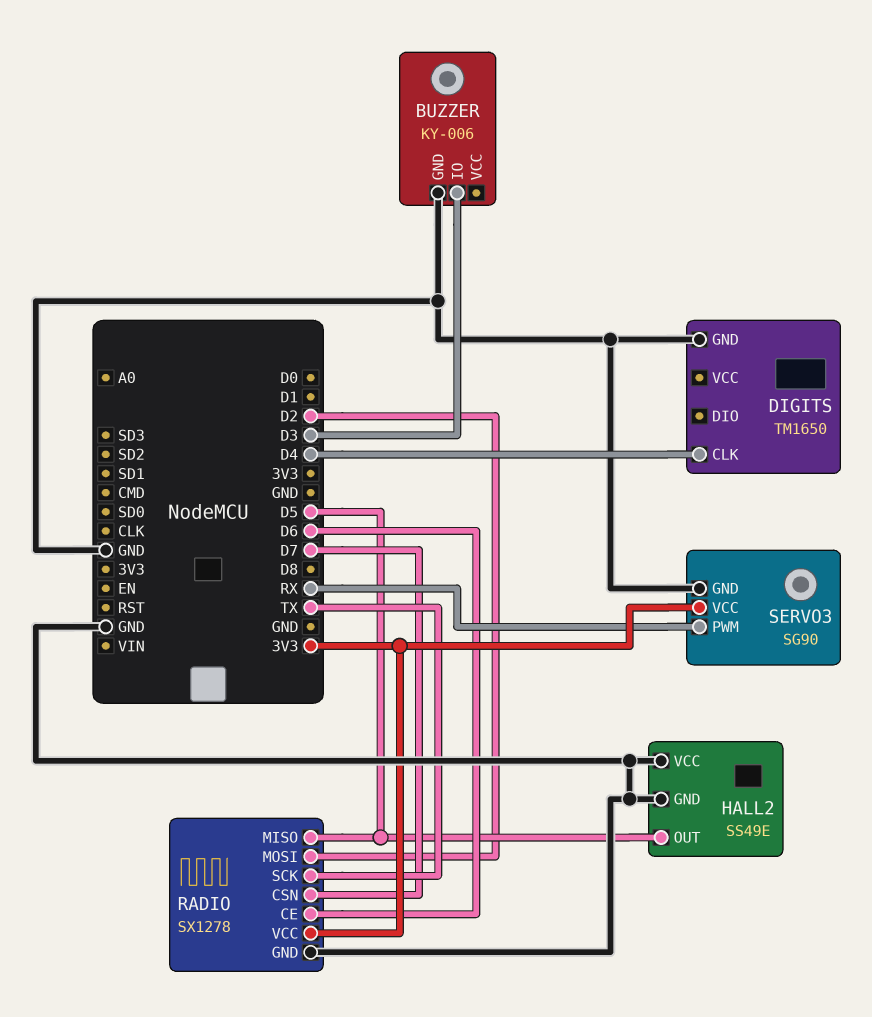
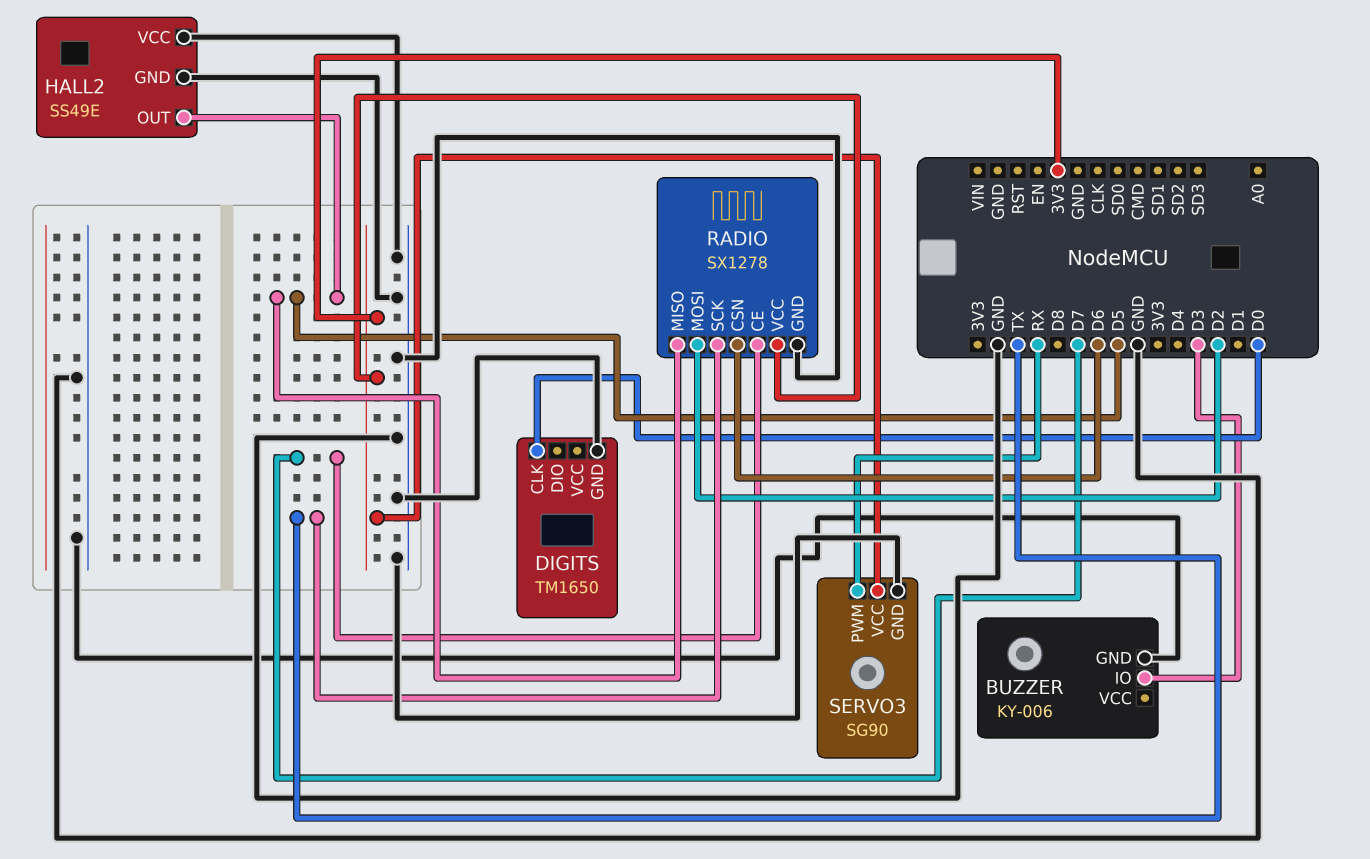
DIGITS pin CLK: D4 -> D0
RADIO pin CE: D6 -> D7
RADIO pin CSN: D7 -> D6

